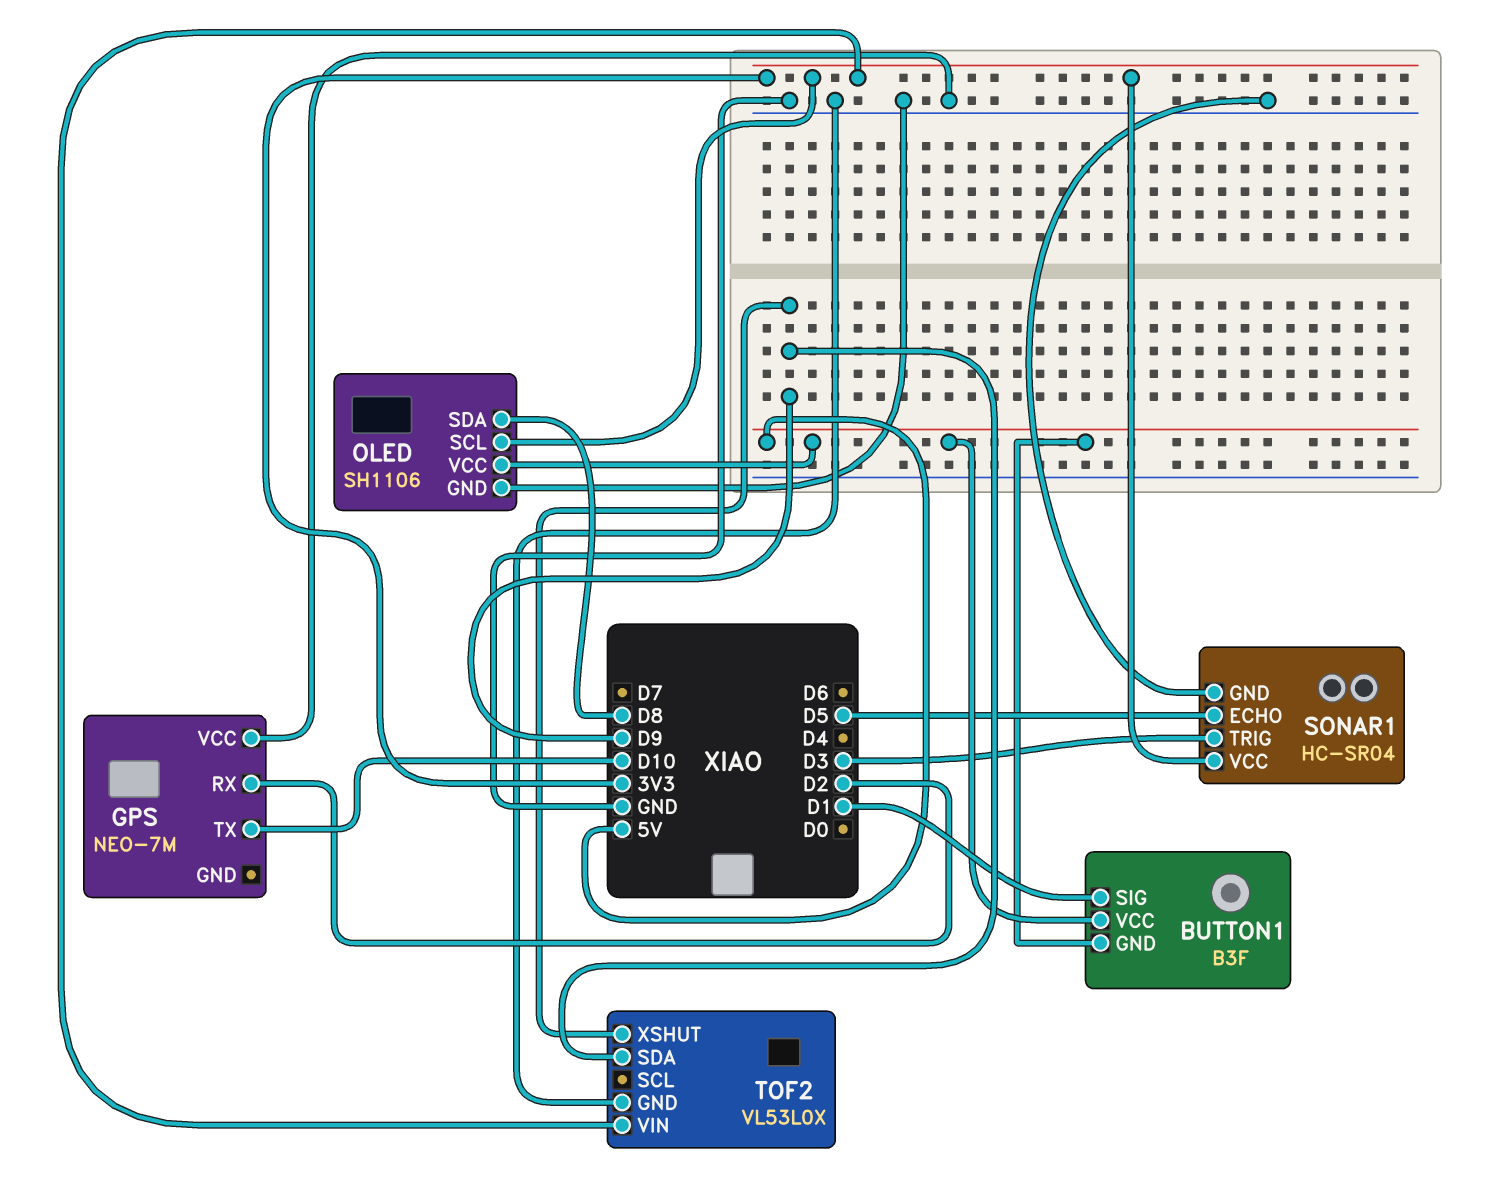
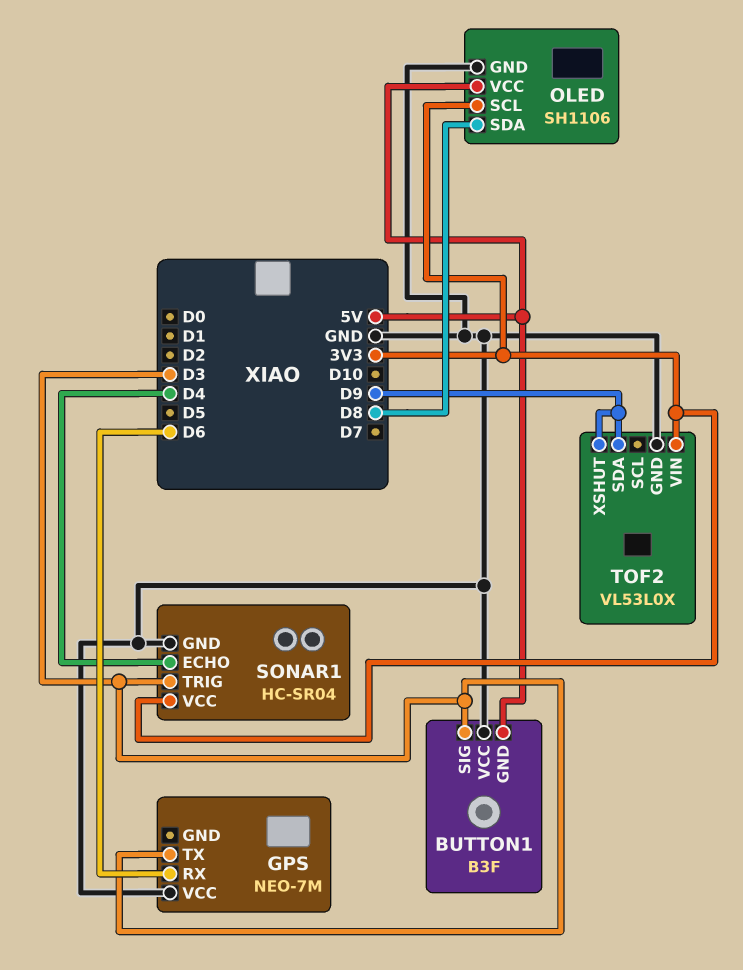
BUTTON1 pin SIG: D1 -> D3
BUTTON1 pin VCC: 5V -> GND
GPS pin RX: D2 -> D6
GPS pin TX: D10 -> D3
SONAR1 pin ECHO: D5 -> D4

